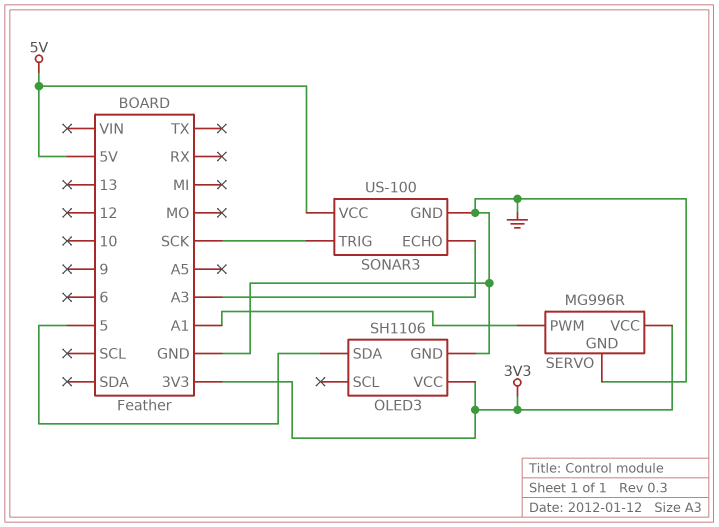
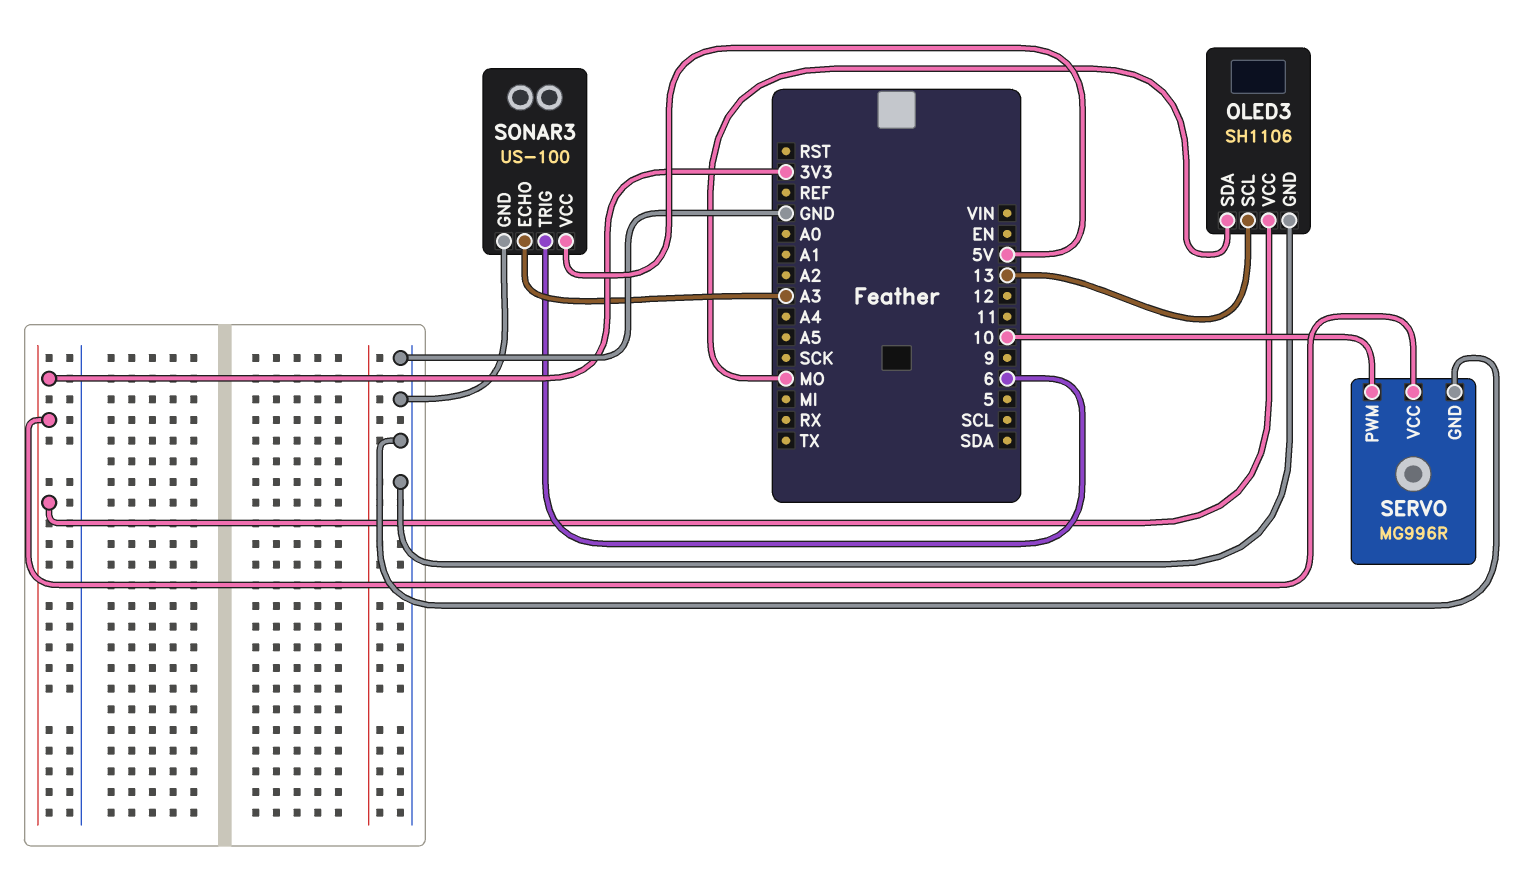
OLED3 pin SCL: none -> 13
OLED3 pin SDA: 5 -> MO
SERVO pin PWM: A1 -> 10
SONAR3 pin TRIG: SCK -> 6

